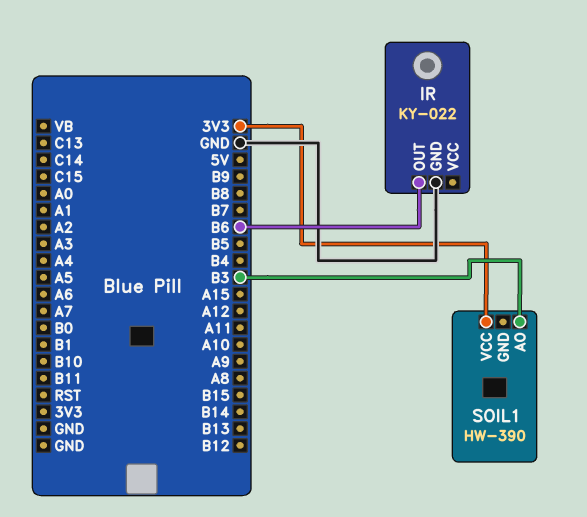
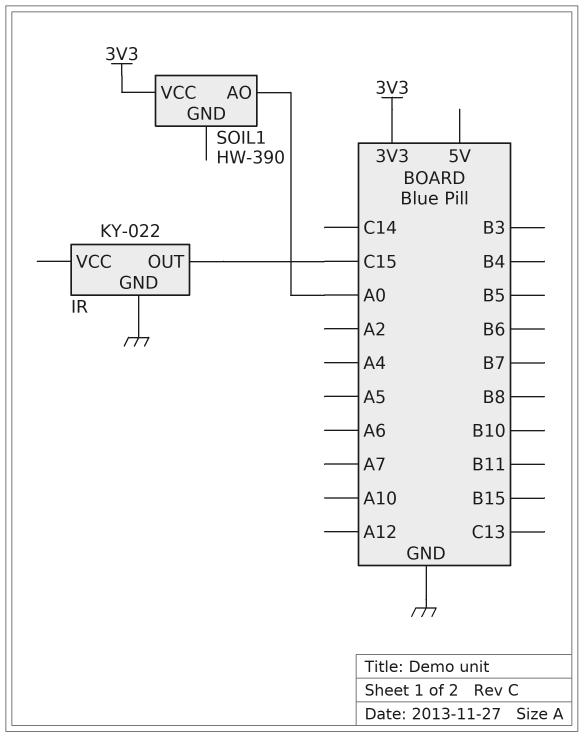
IR pin OUT: B6 -> C15
SOIL1 pin AO: B3 -> A0

